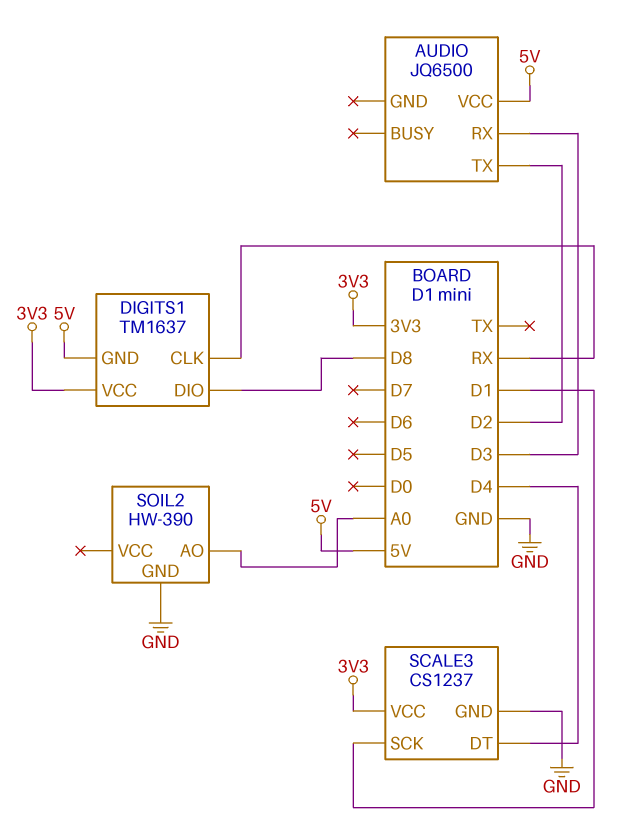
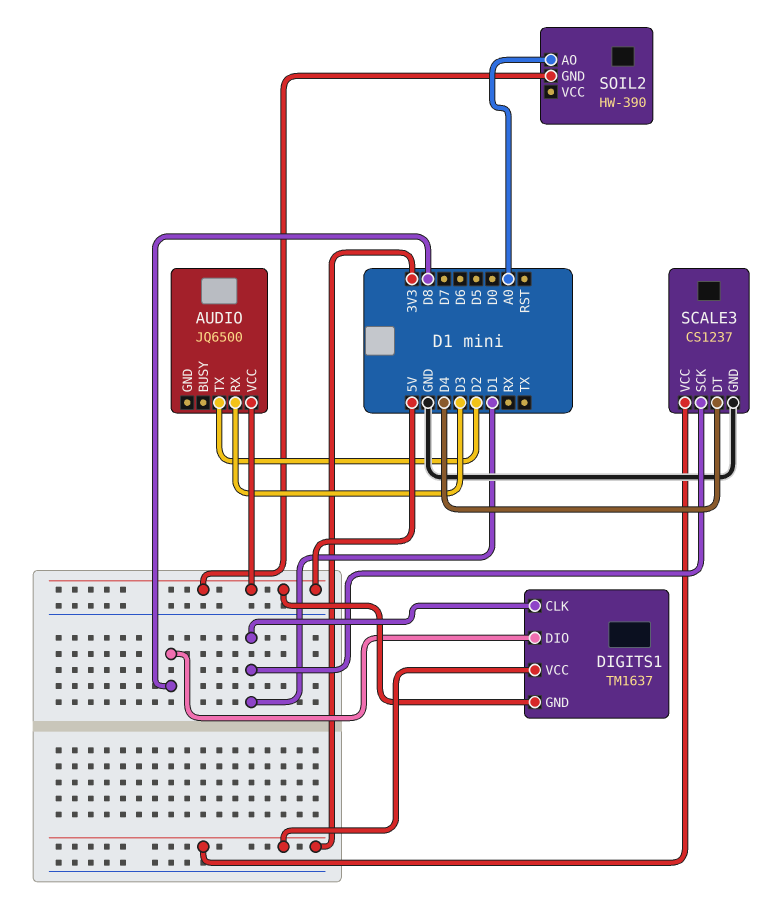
DIGITS1 pin CLK: RX -> D1
SOIL2 pin GND: GND -> 5V

